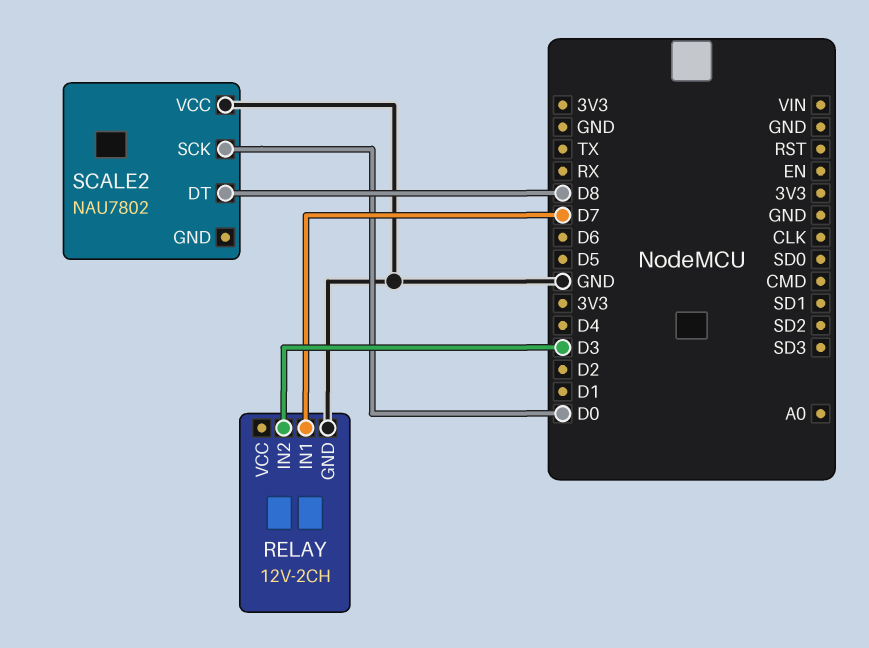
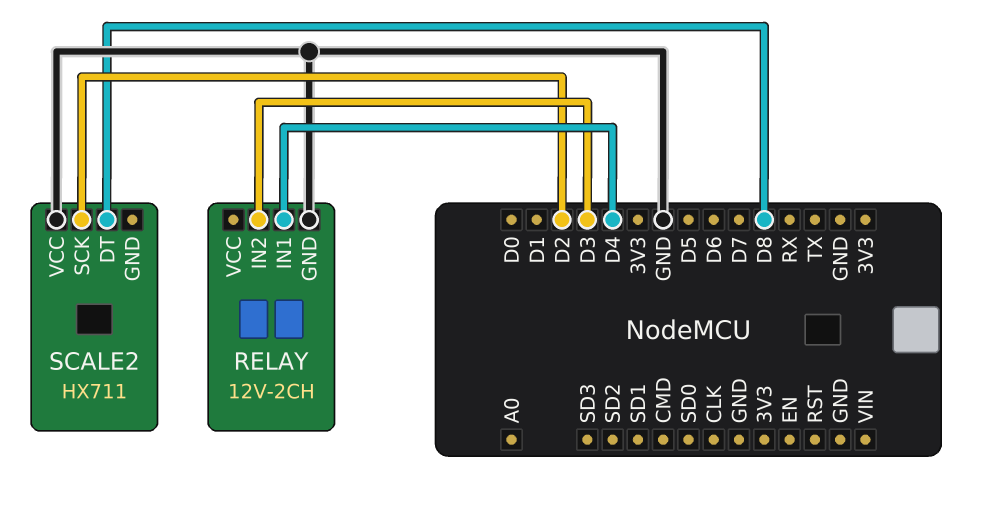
RELAY pin IN1: D7 -> D4
SCALE2: NAU7802 -> HX711
SCALE2 pin SCK: D0 -> D2

